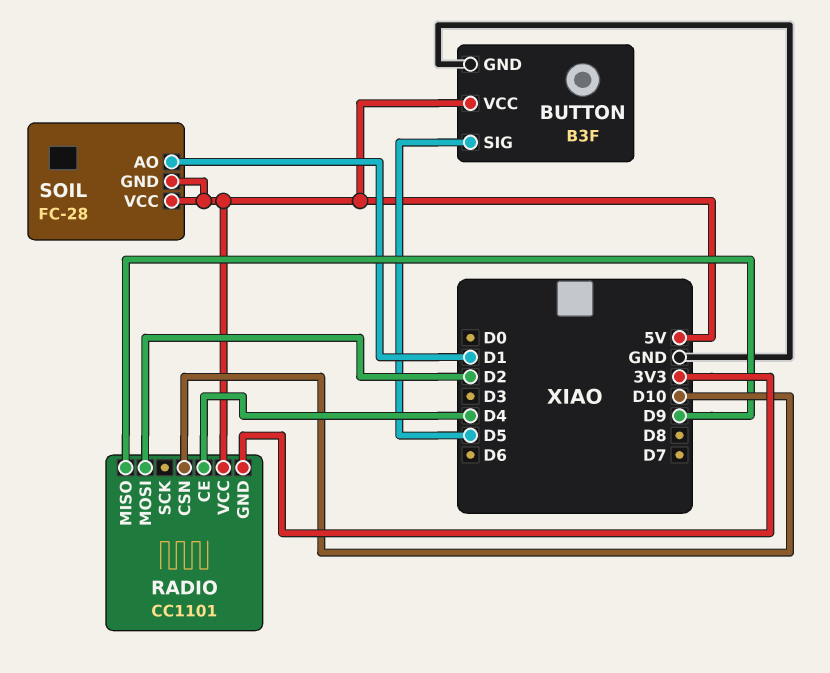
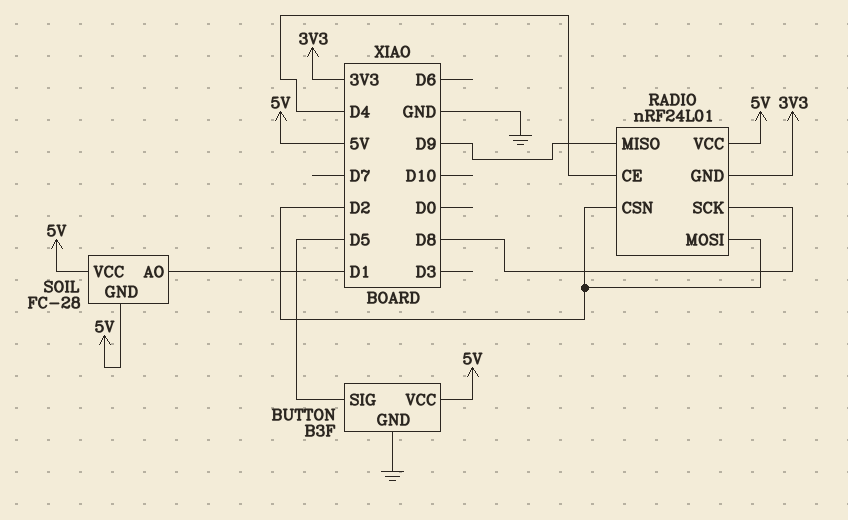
RADIO: CC1101 -> nRF24L01
RADIO pin CSN: D10 -> D2
RADIO pin SCK: none -> D8

